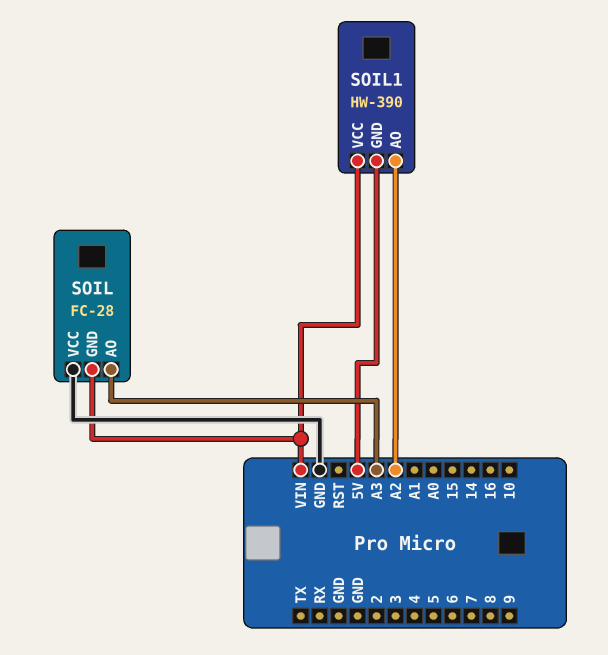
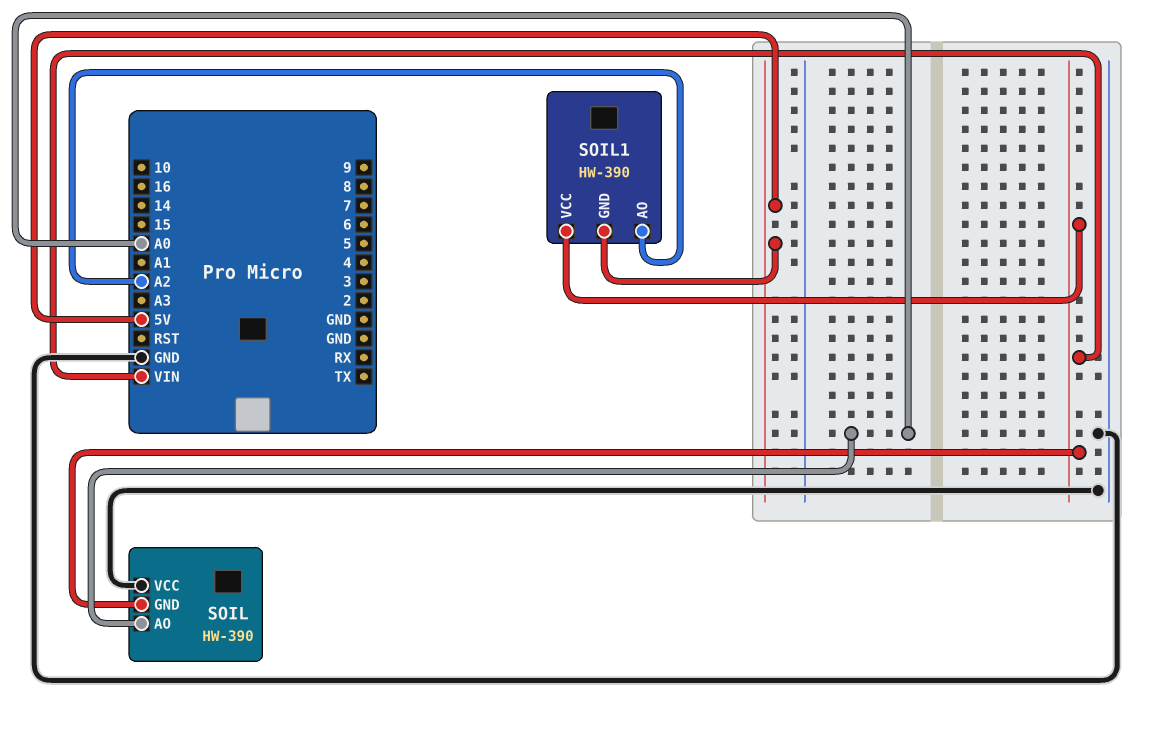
SOIL: FC-28 -> HW-390
SOIL pin AO: A3 -> A0

